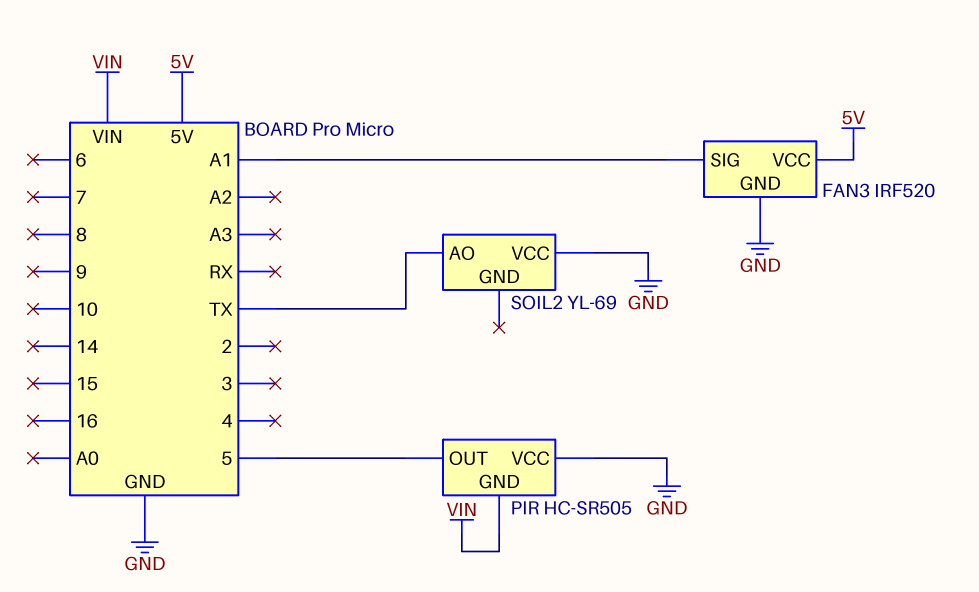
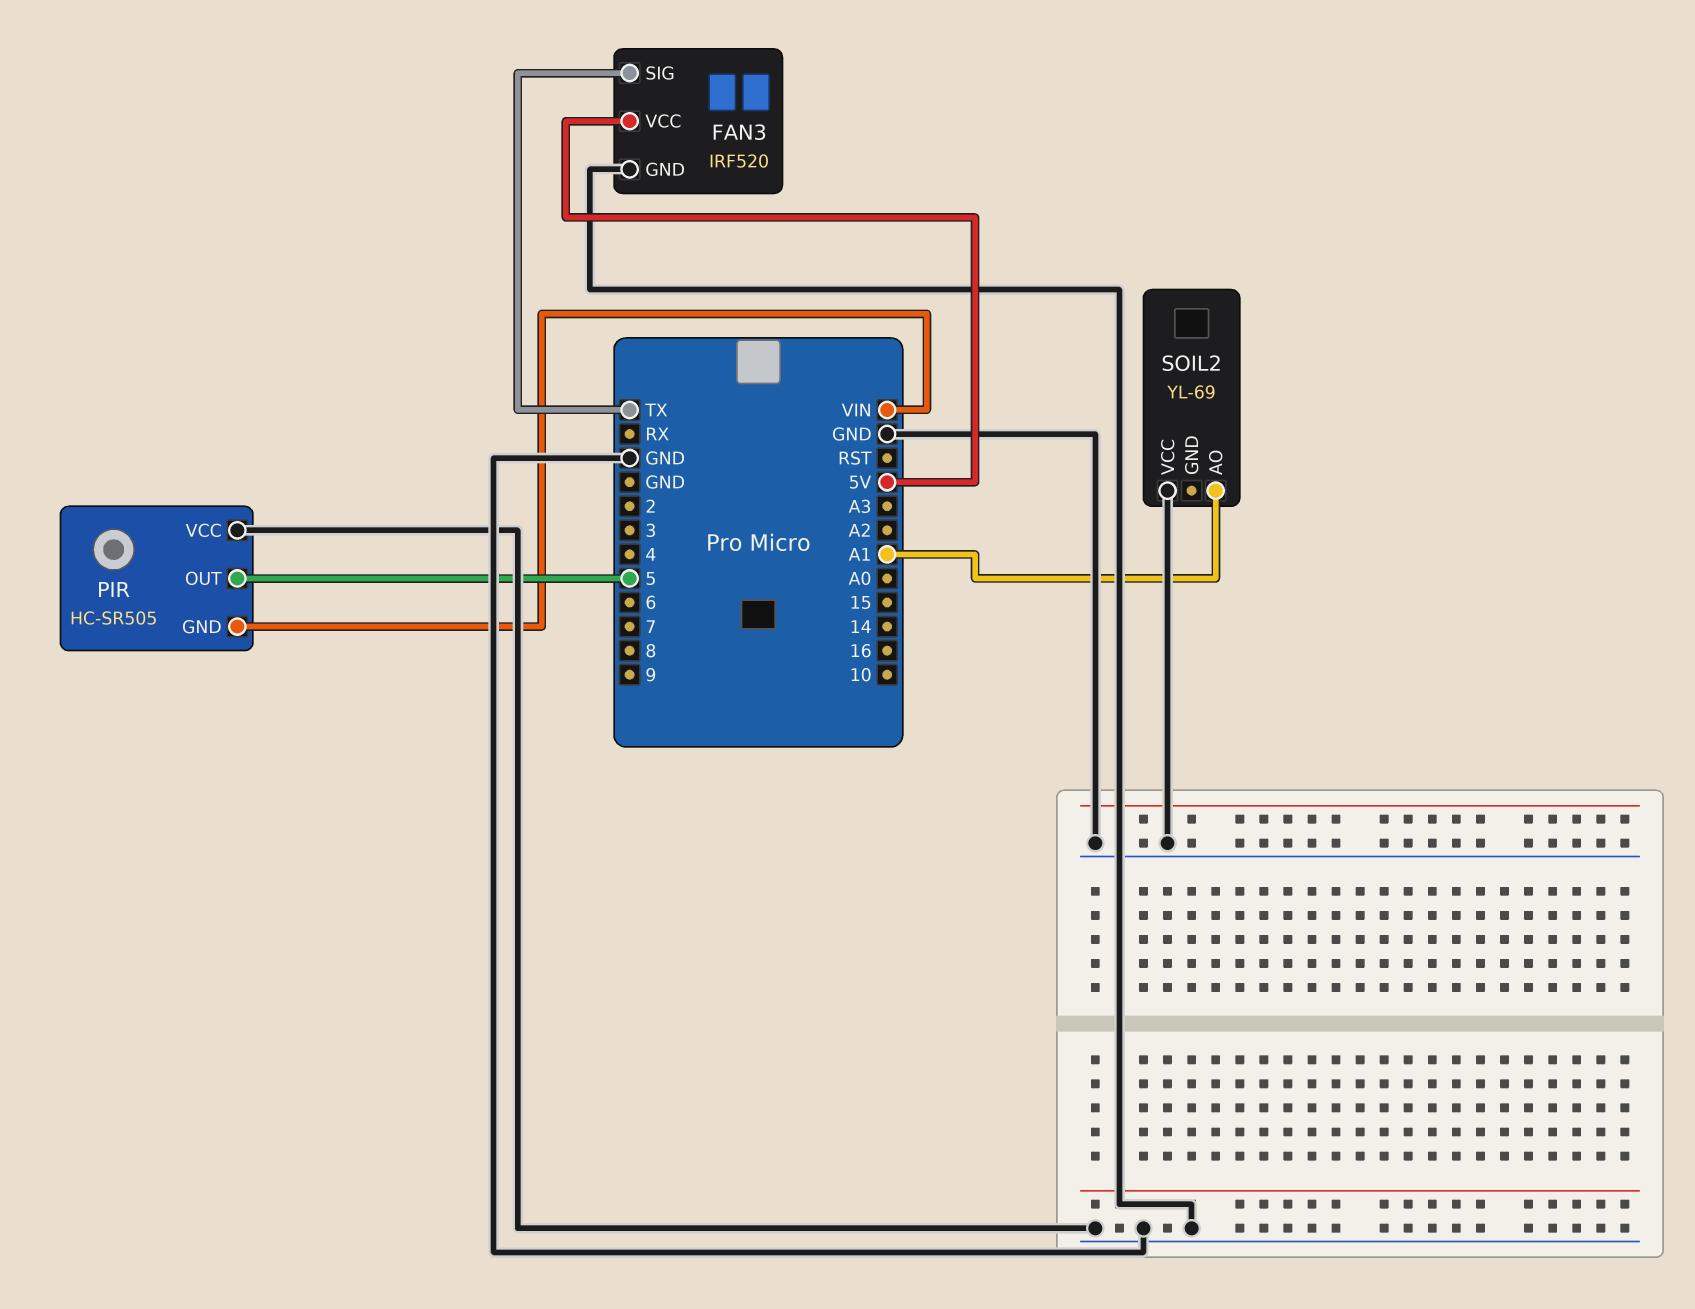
FAN3 pin SIG: A1 -> TX
SOIL2 pin AO: TX -> A1

